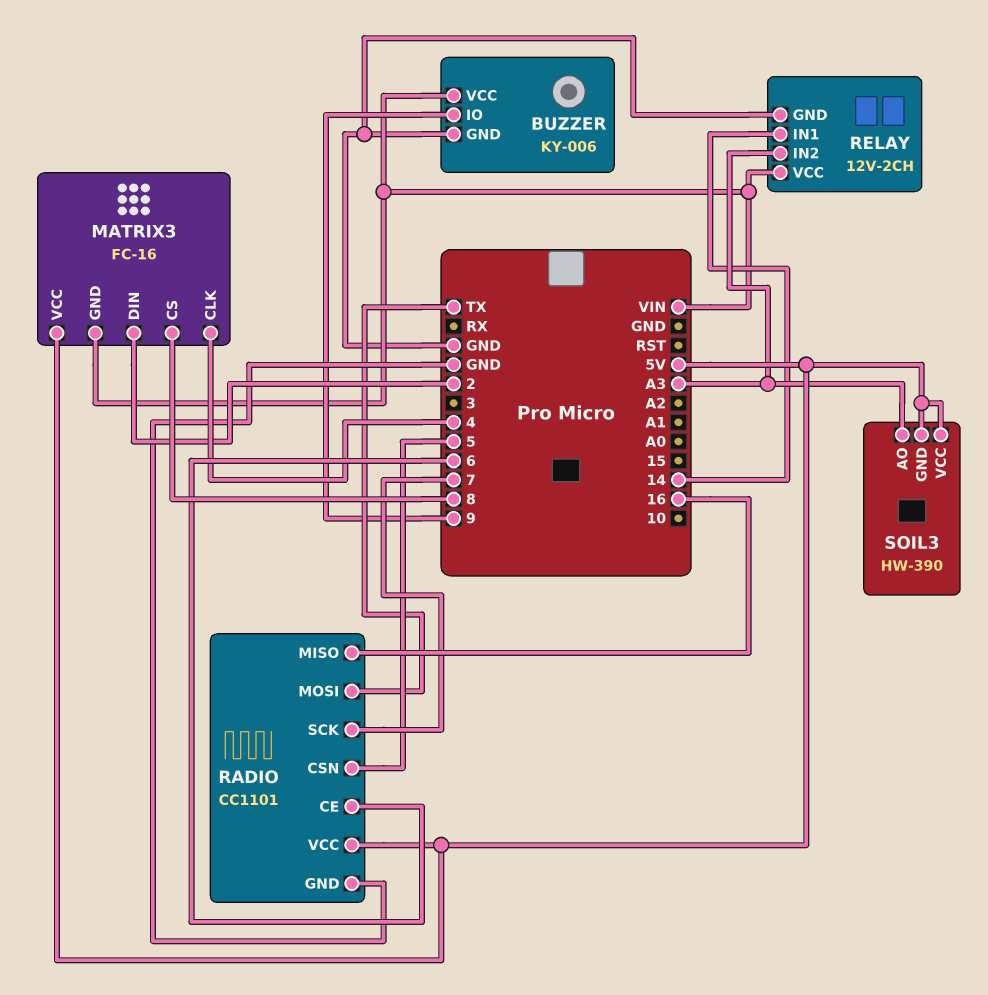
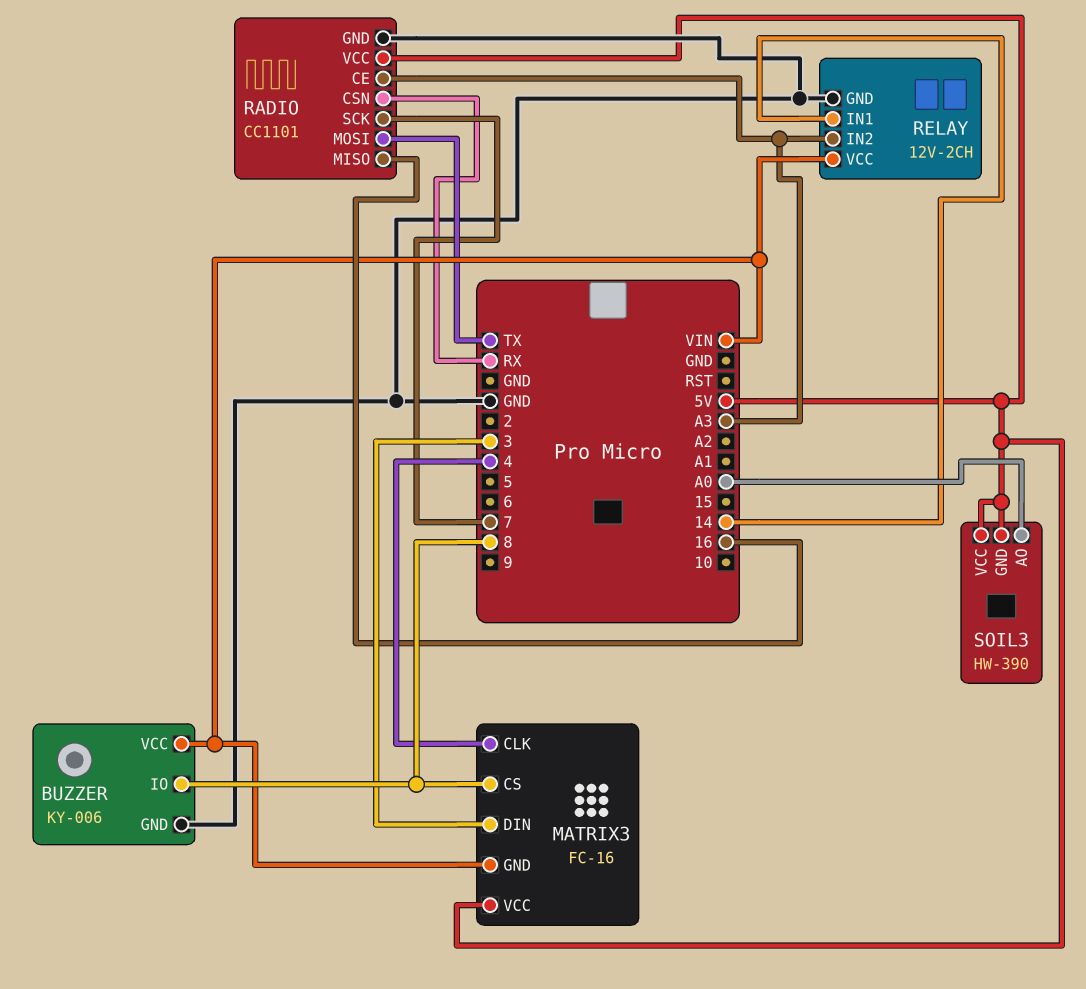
BUZZER pin IO: 9 -> 8
MATRIX3 pin DIN: 2 -> 3
RADIO pin CE: 6 -> A3
RADIO pin CSN: 5 -> RX
SOIL3 pin AO: A3 -> A0

